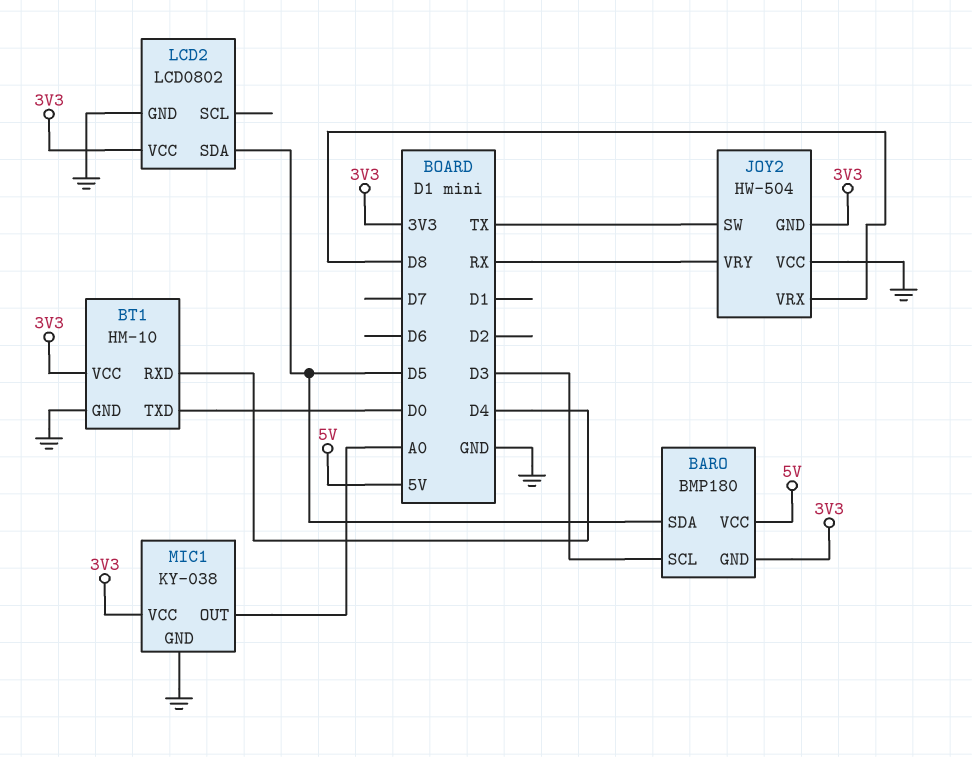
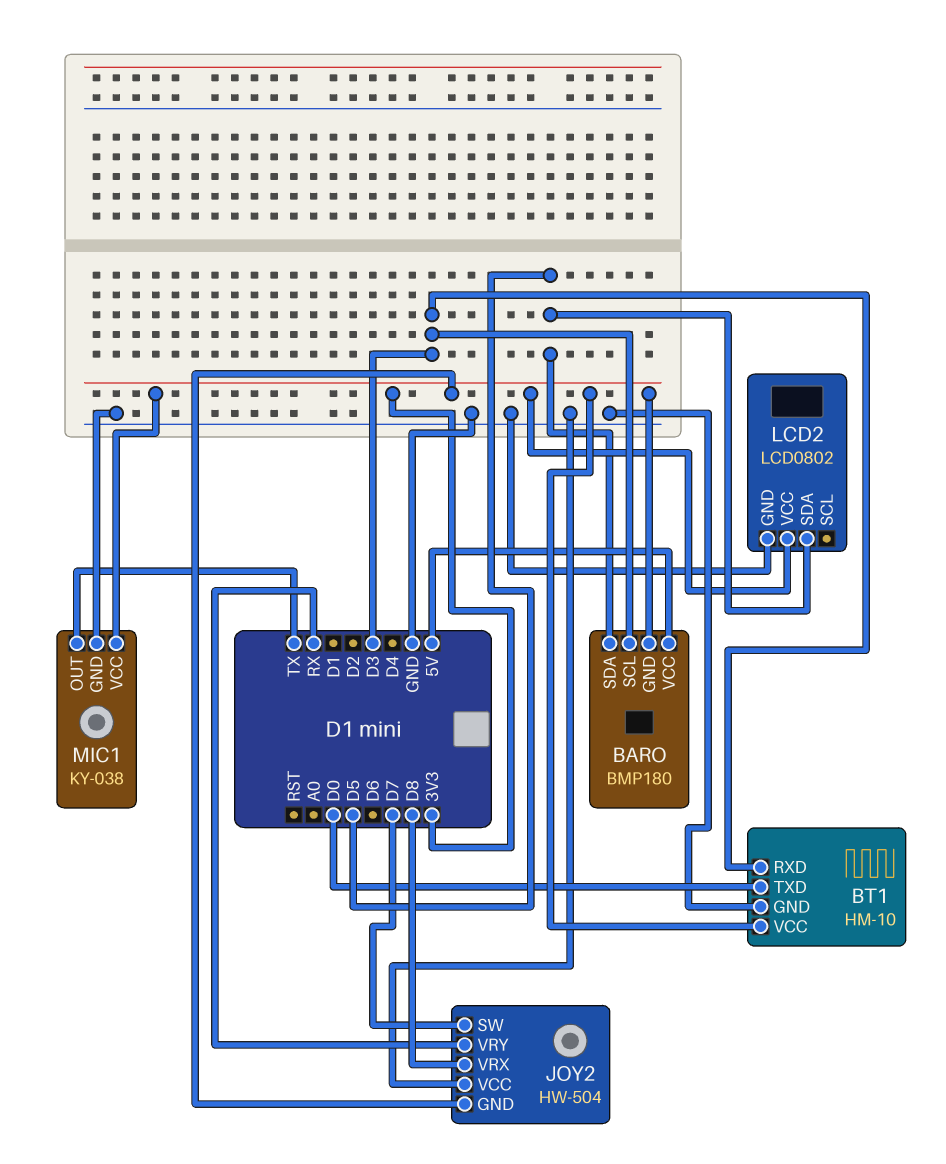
BT1 pin RXD: D4 -> D3
JOY2 pin SW: TX -> D7
MIC1 pin OUT: A0 -> TX

